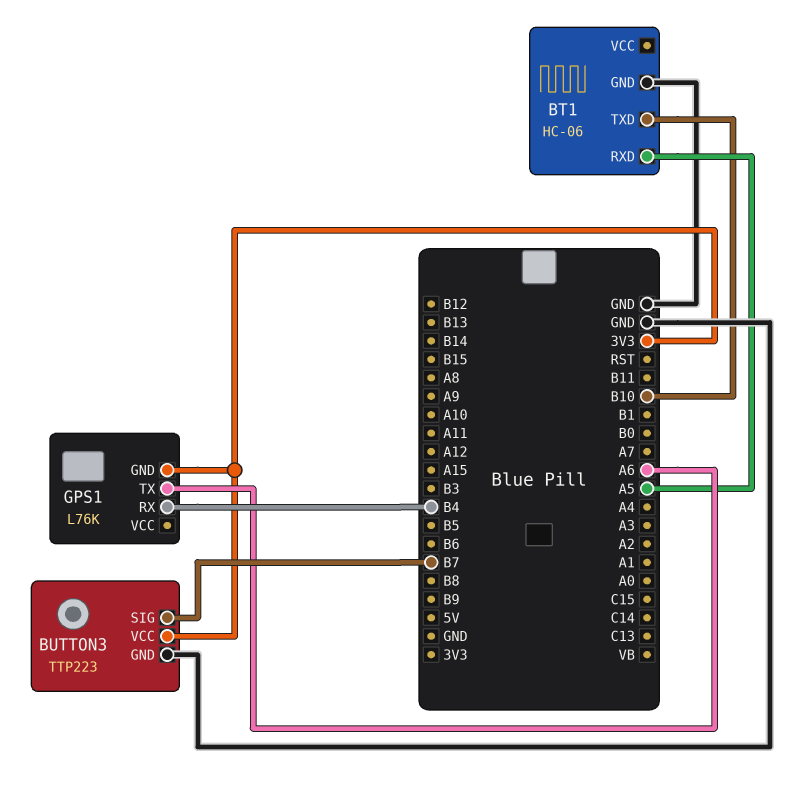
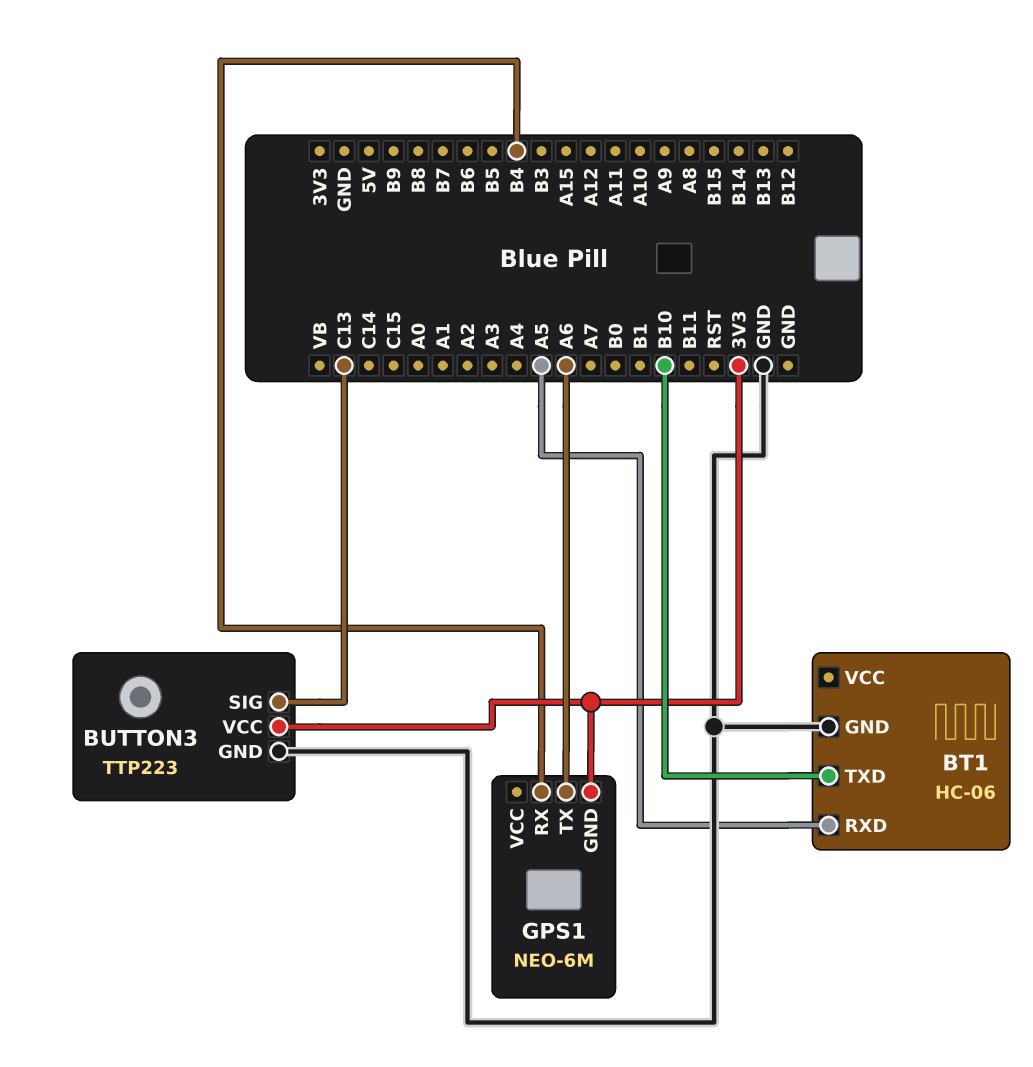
BUTTON3 pin SIG: B7 -> C13
GPS1: L76K -> NEO-6M

